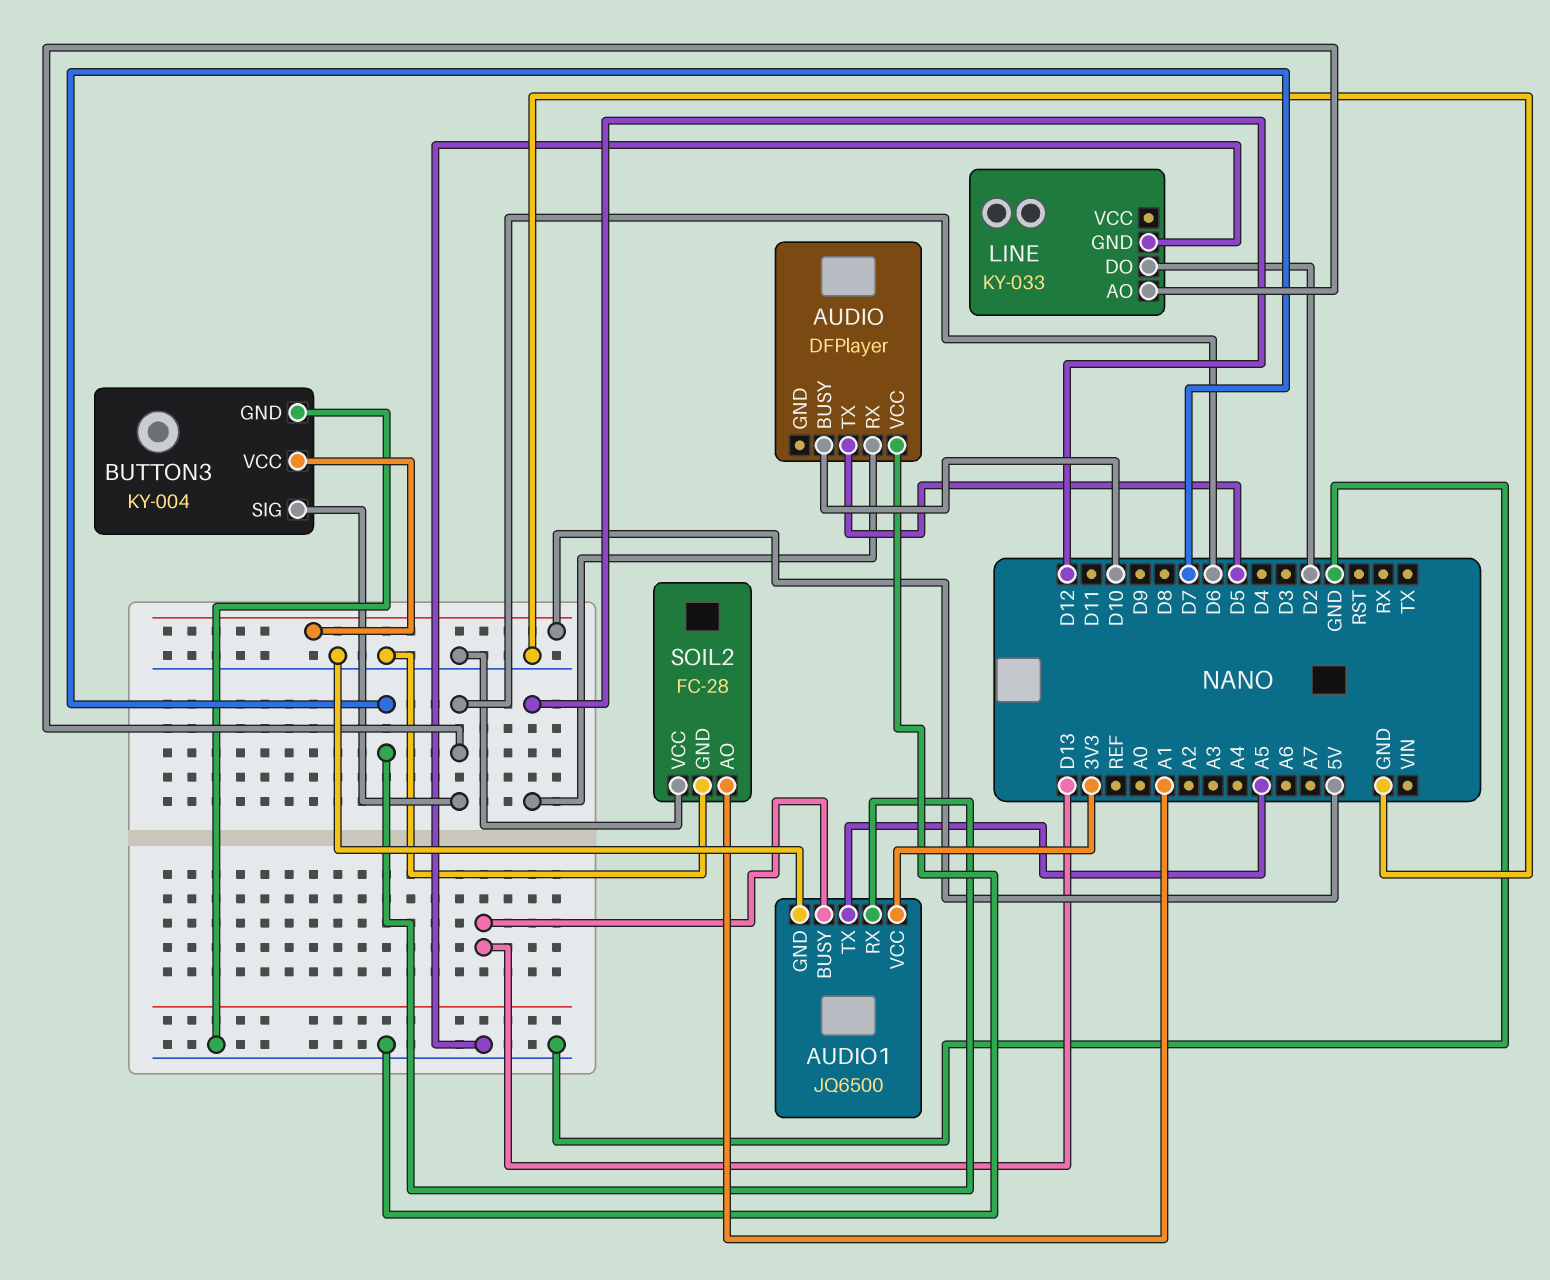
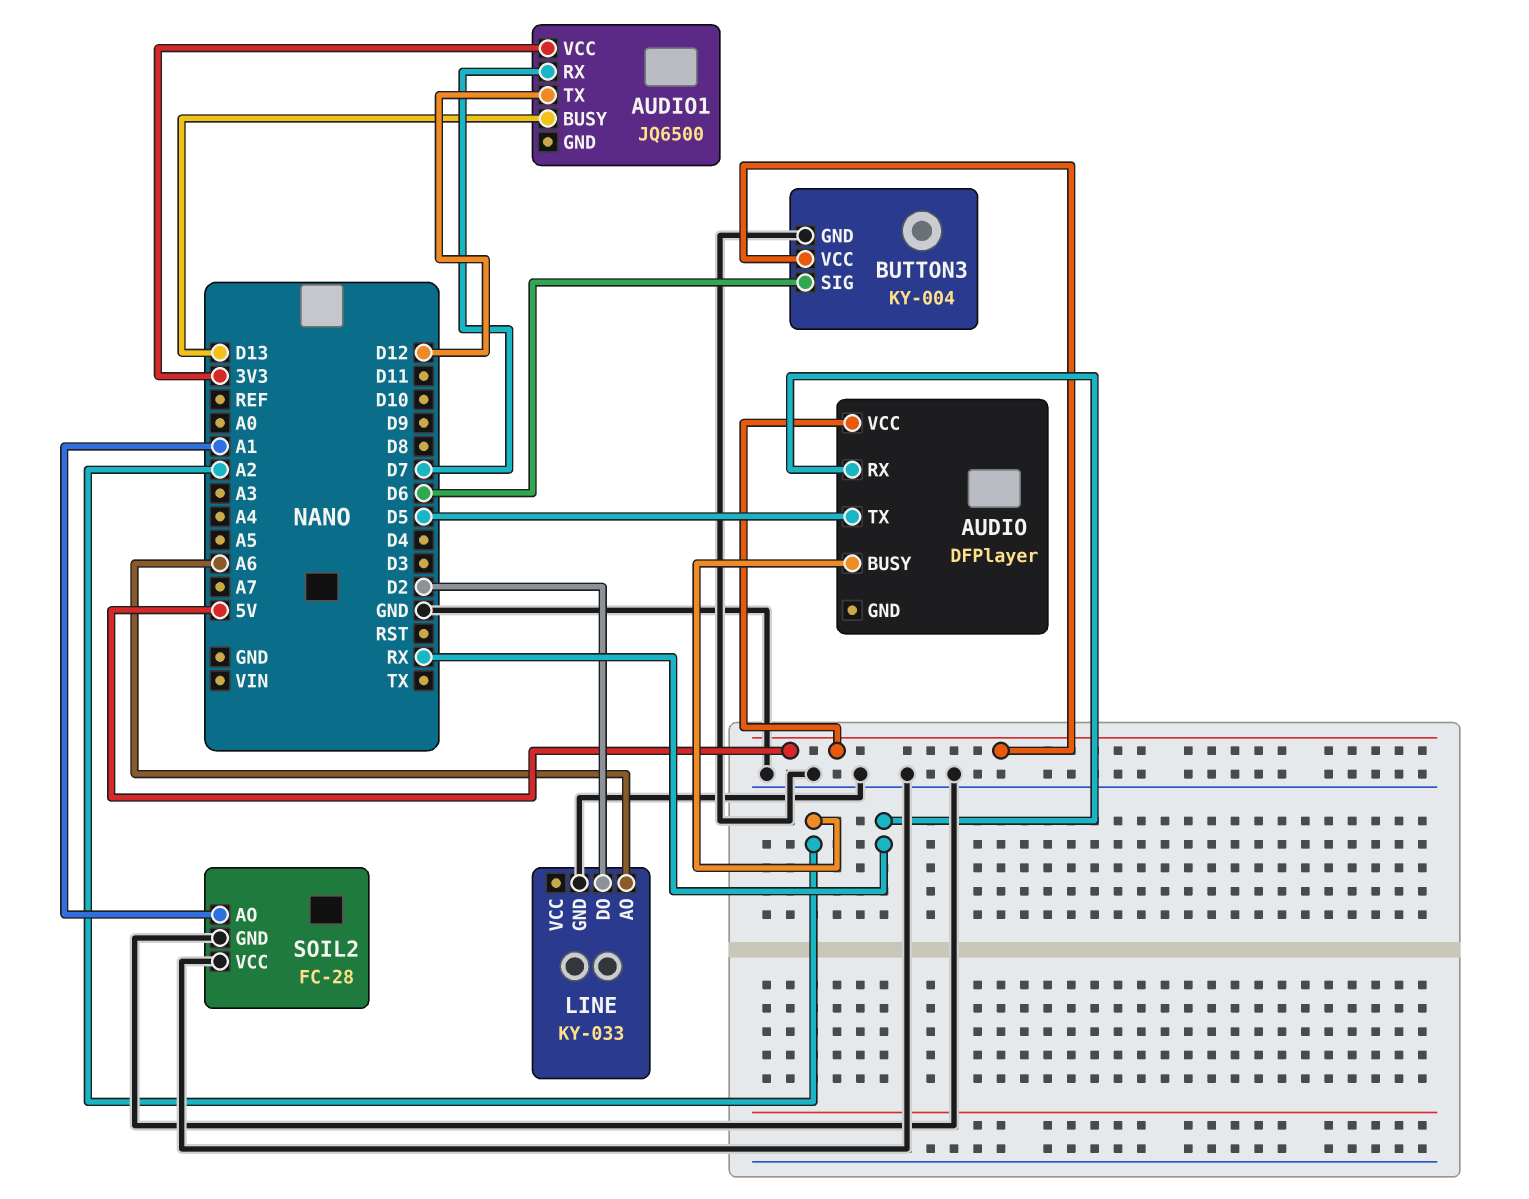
AUDIO pin BUSY: D10 -> A2
AUDIO pin RX: D12 -> RX
AUDIO pin VCC: GND -> 5V
AUDIO1 pin GND: GND -> none
AUDIO1 pin TX: A5 -> D12
LINE pin AO: D6 -> A6

